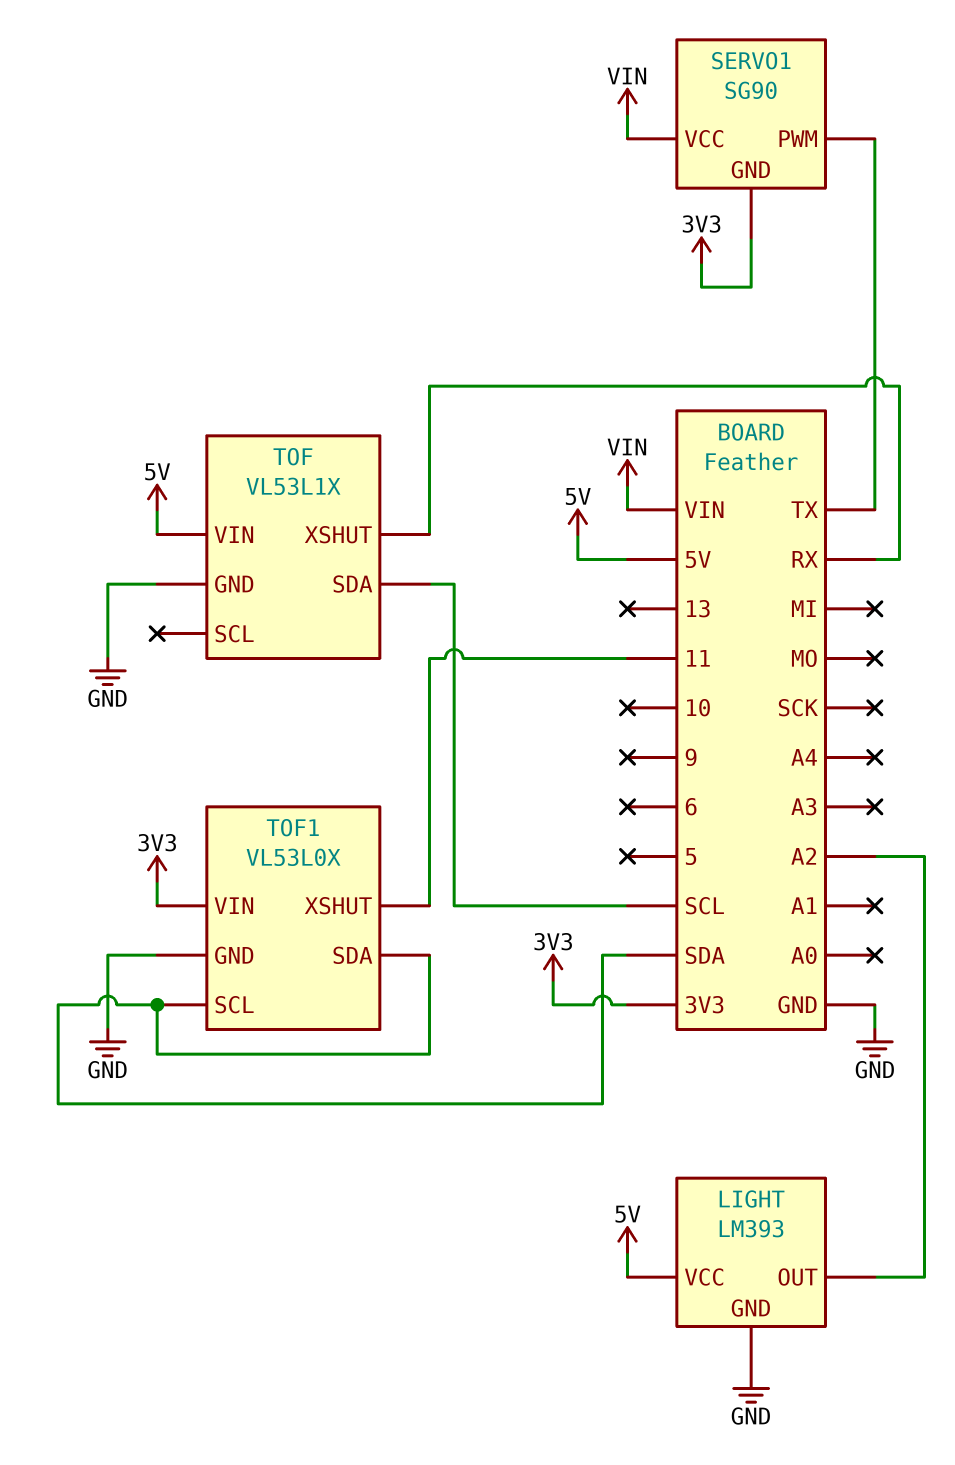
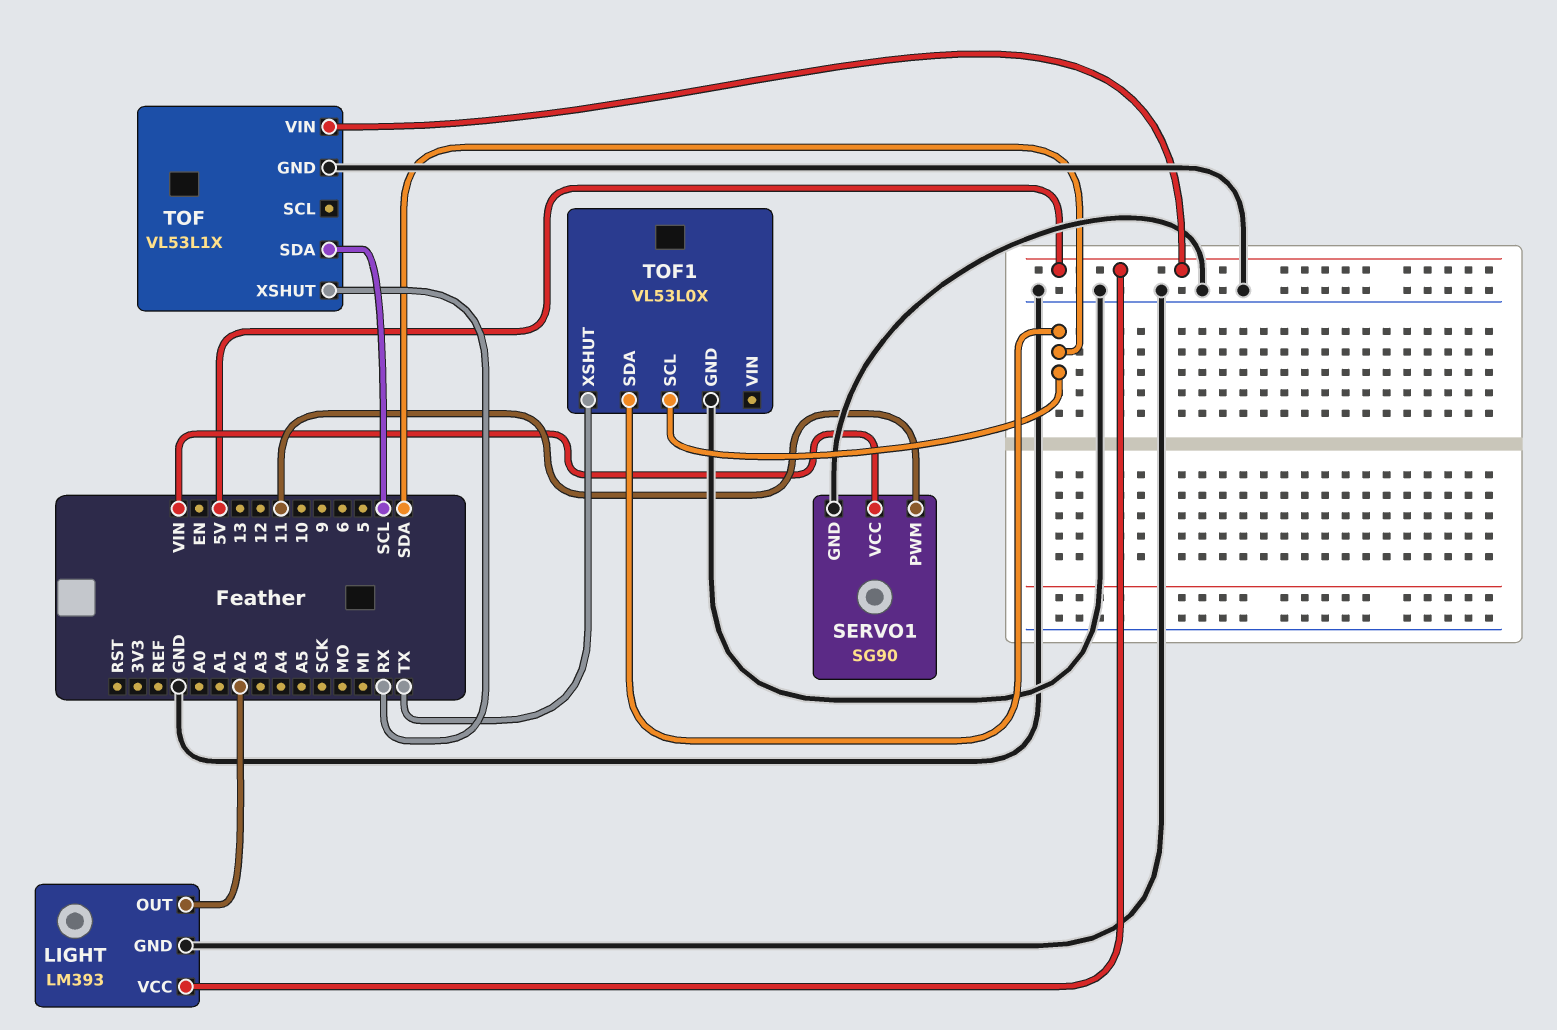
SERVO1 pin GND: 3V3 -> GND
SERVO1 pin PWM: TX -> 11
TOF1 pin VIN: 3V3 -> none
TOF1 pin XSHUT: 11 -> TX

